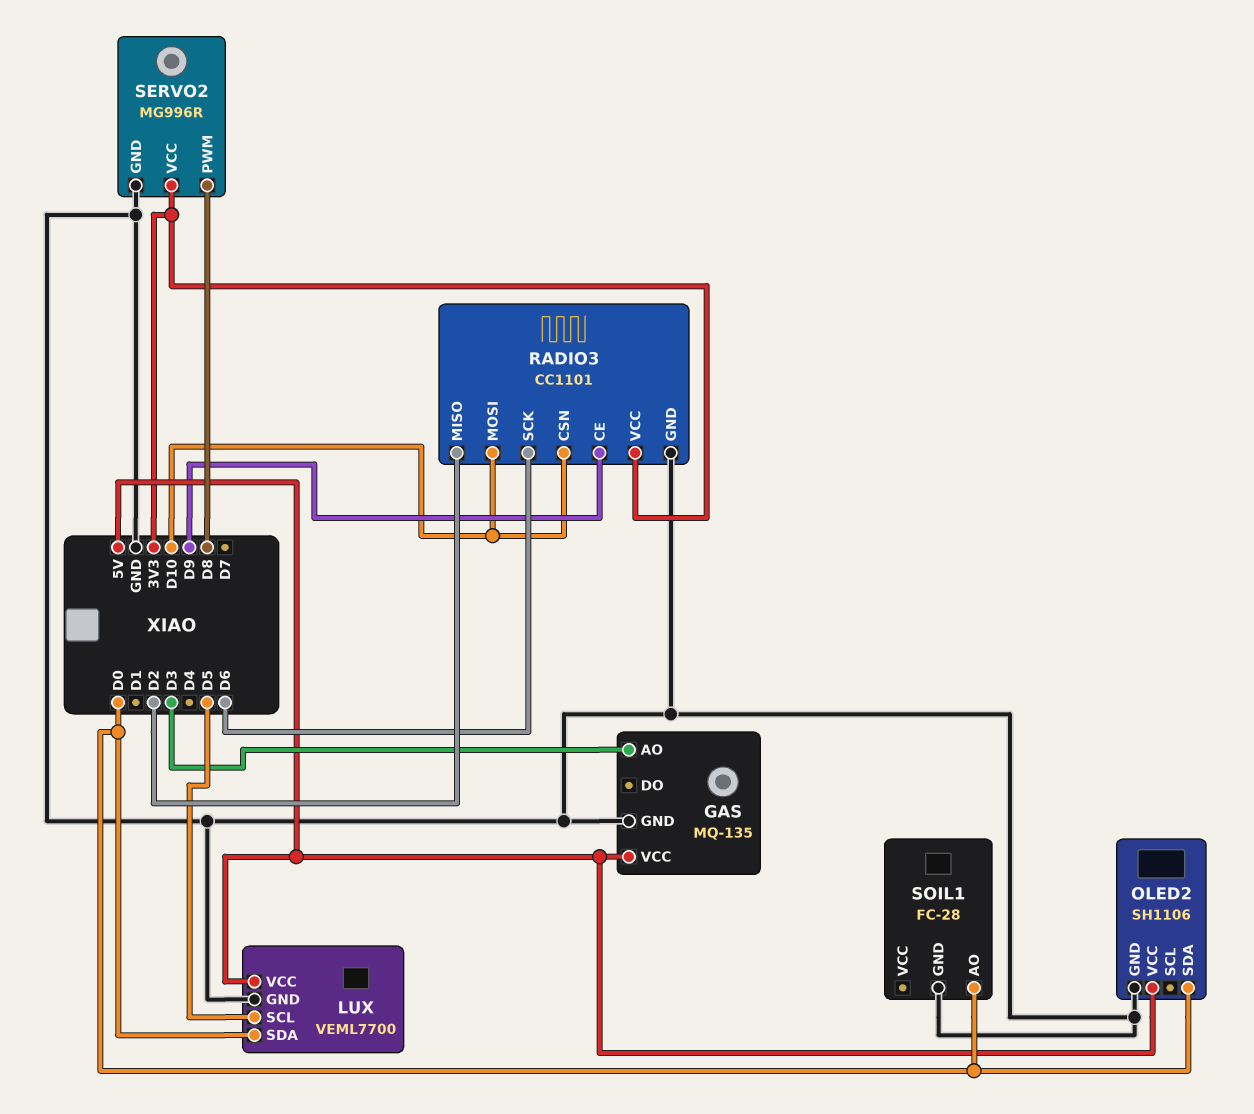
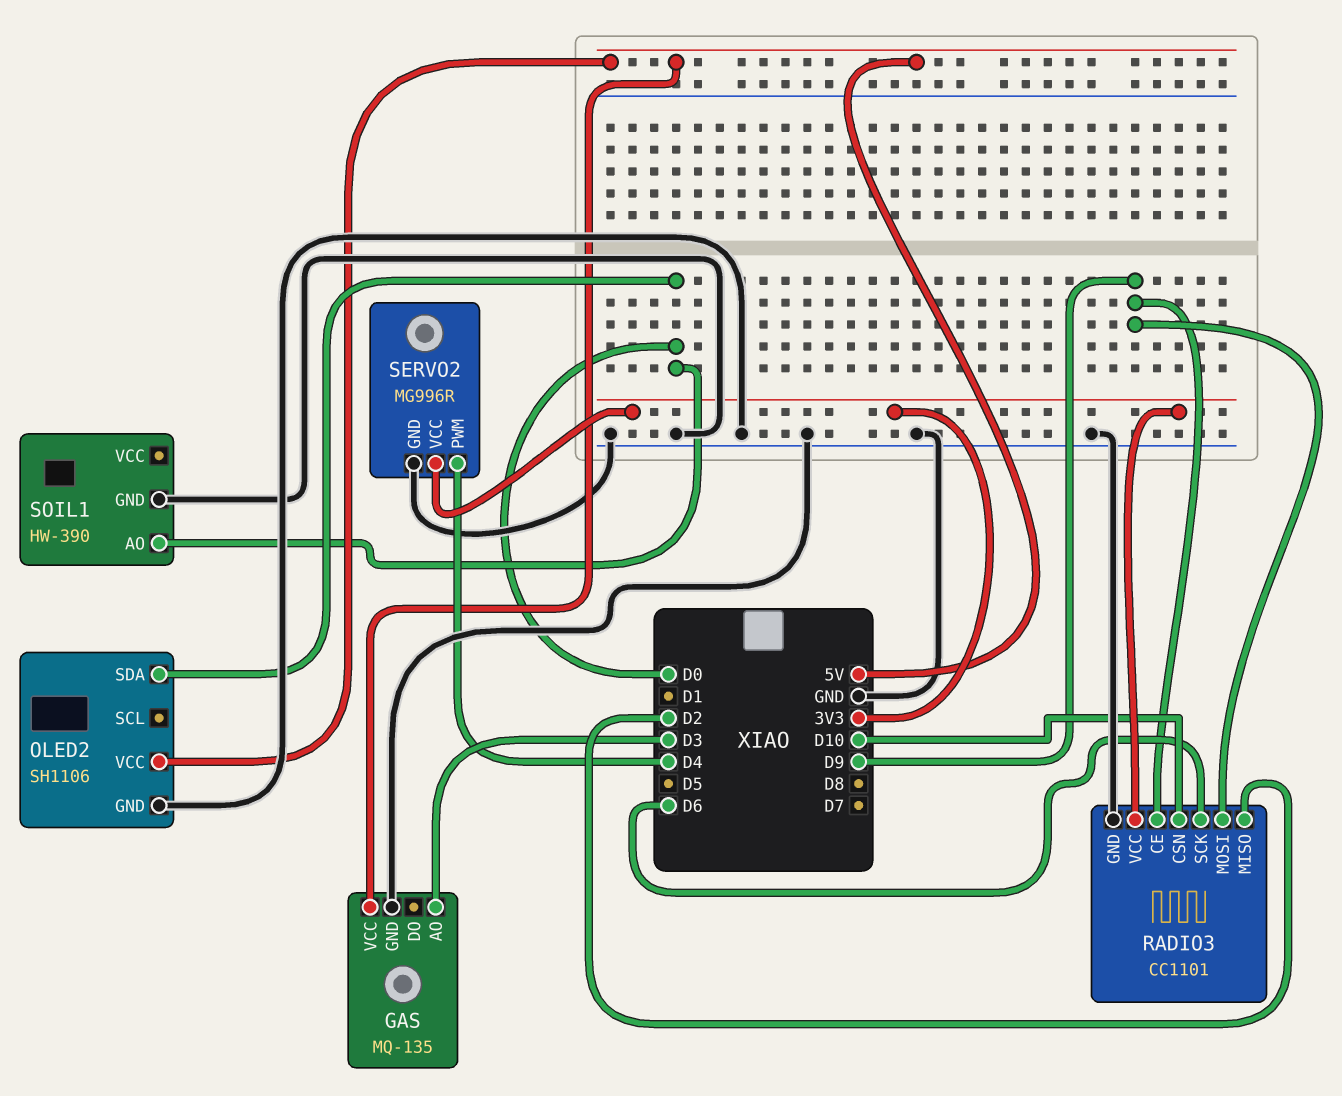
LUX: VEML7700 -> none
LUX pin GND: GND -> none
LUX pin SCL: D5 -> none
LUX pin SDA: D0 -> none
LUX pin VCC: 5V -> none
RADIO3 pin MOSI: D10 -> D9
SERVO2 pin PWM: D8 -> D4
SOIL1: FC-28 -> HW-390

